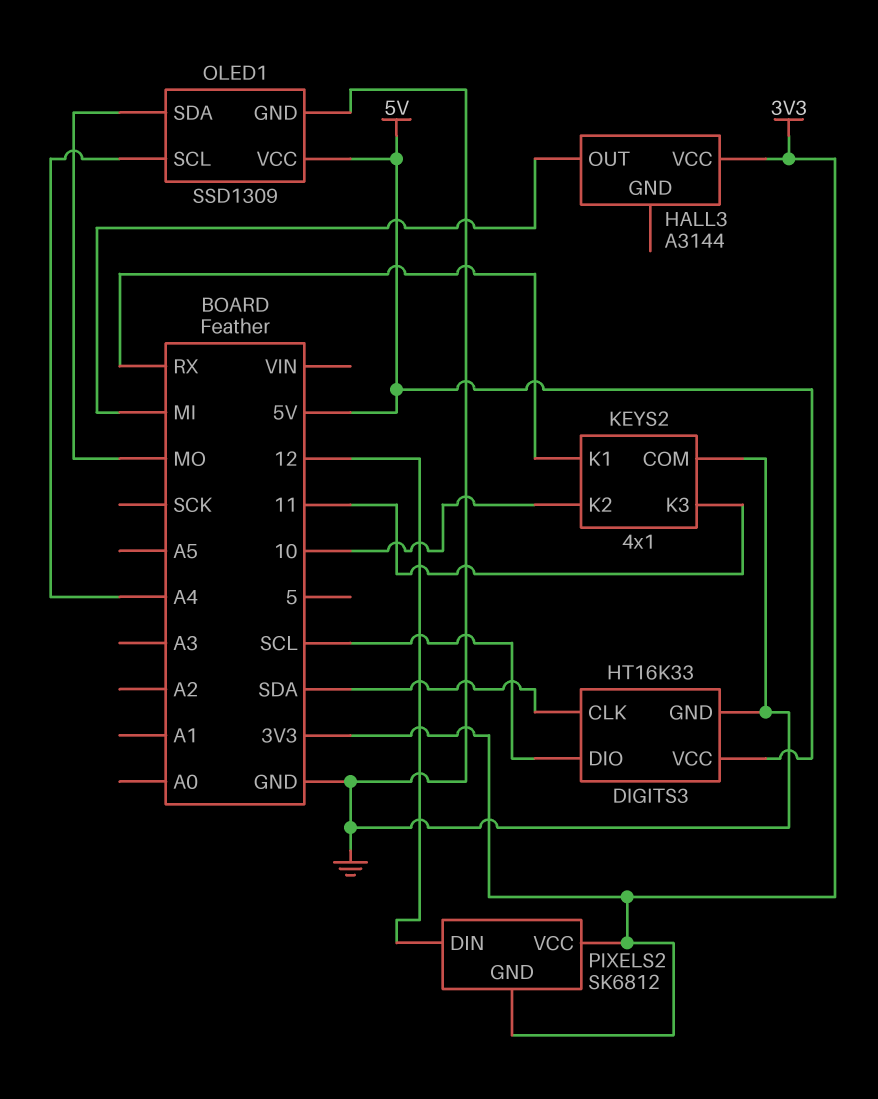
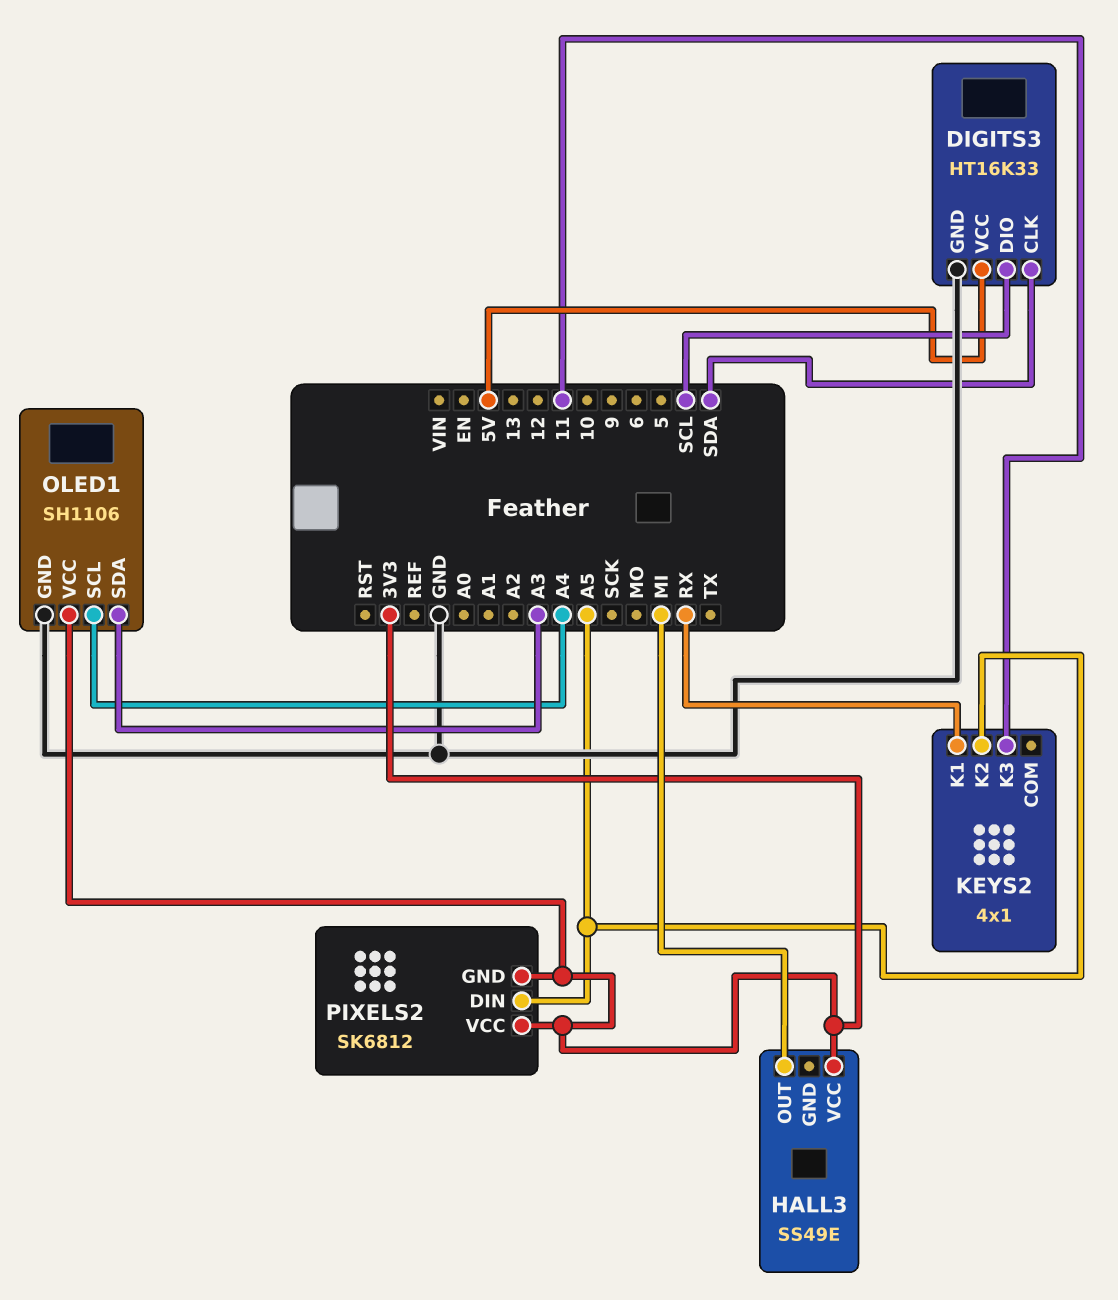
HALL3: A3144 -> SS49E
KEYS2 pin COM: GND -> none
KEYS2 pin K2: 10 -> A5
OLED1: SSD1309 -> SH1106
OLED1 pin SDA: MO -> A3
OLED1 pin VCC: 5V -> 3V3
PIXELS2 pin DIN: 12 -> A5

